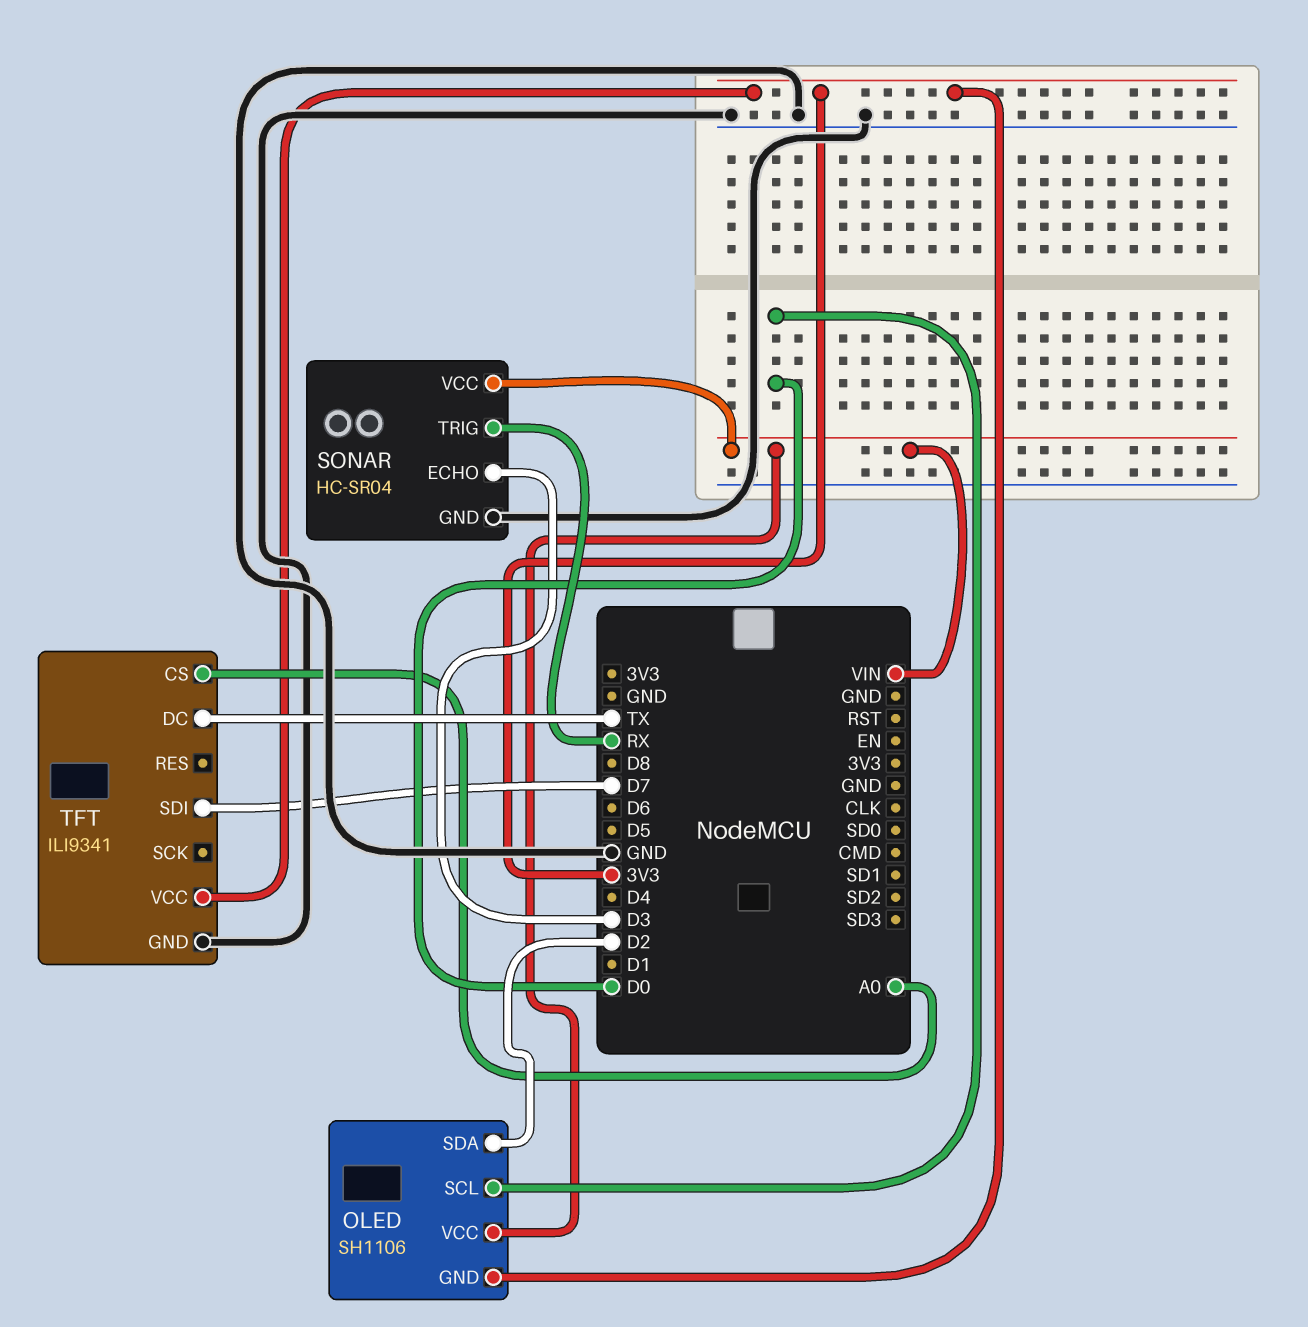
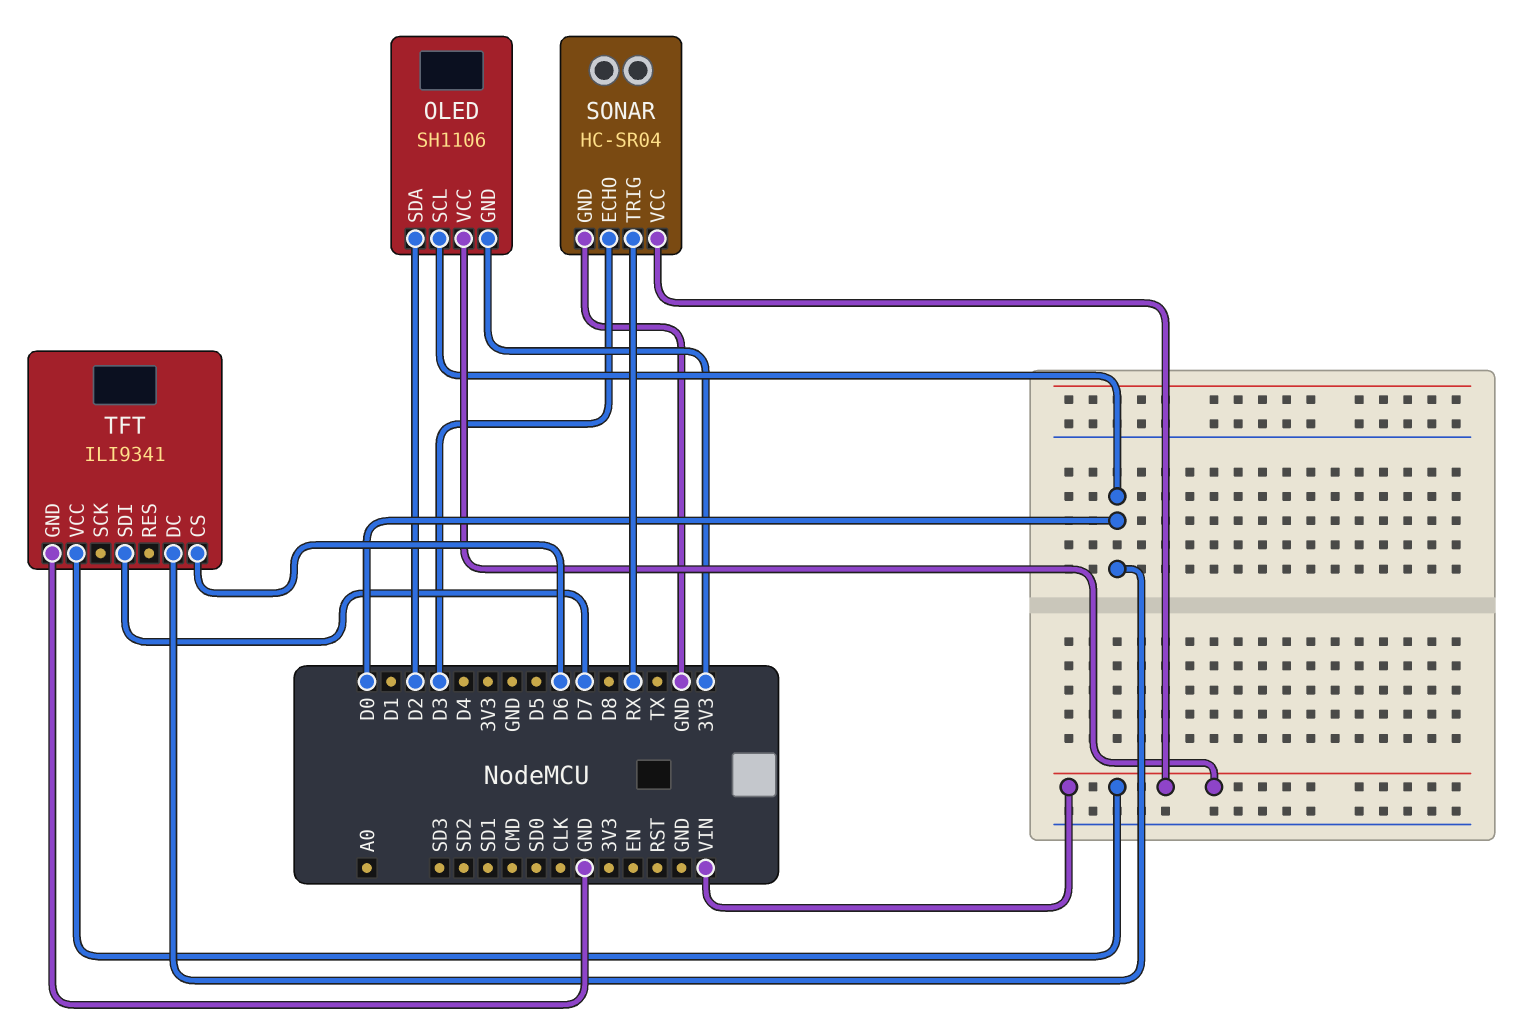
TFT pin CS: A0 -> D6
TFT pin DC: TX -> D0
TFT pin VCC: 3V3 -> VIN

